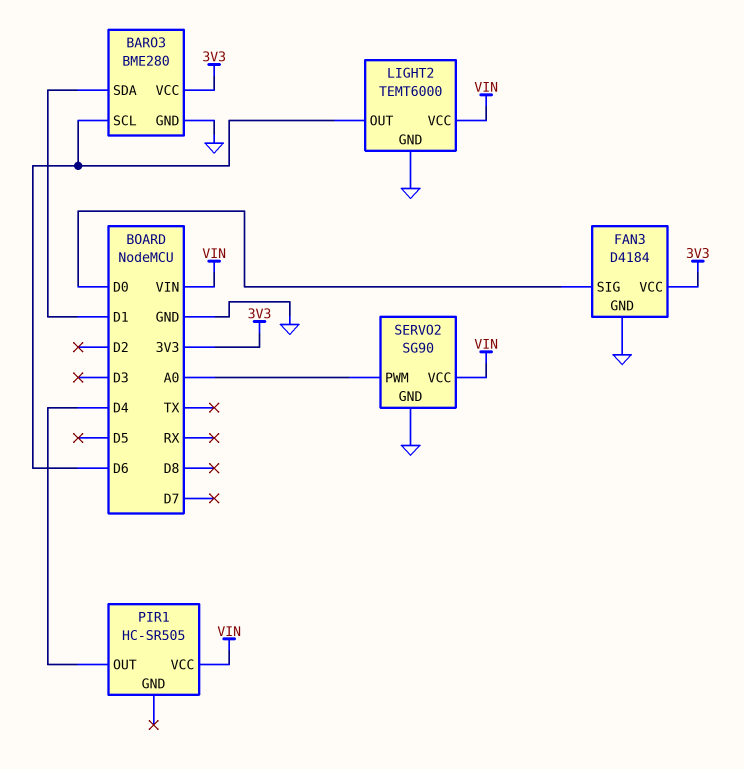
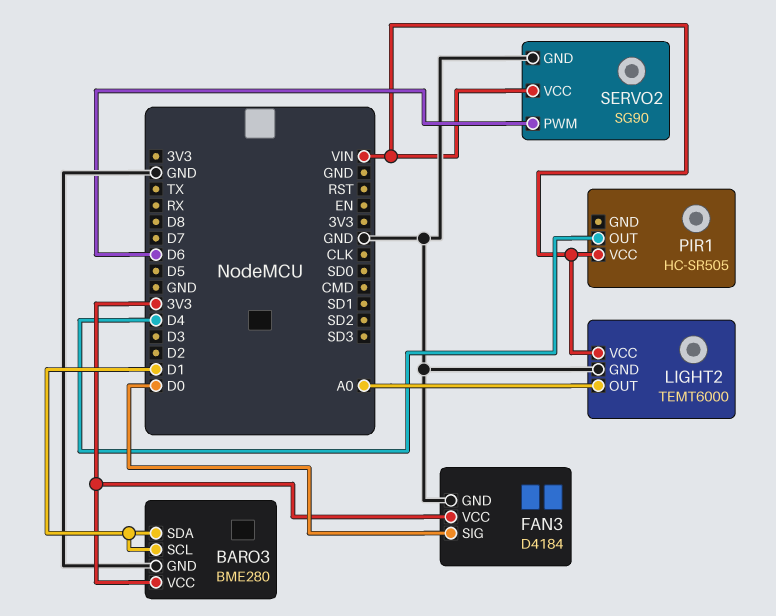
BARO3 pin SCL: D6 -> D1
LIGHT2 pin OUT: D6 -> A0
SERVO2 pin PWM: A0 -> D6

